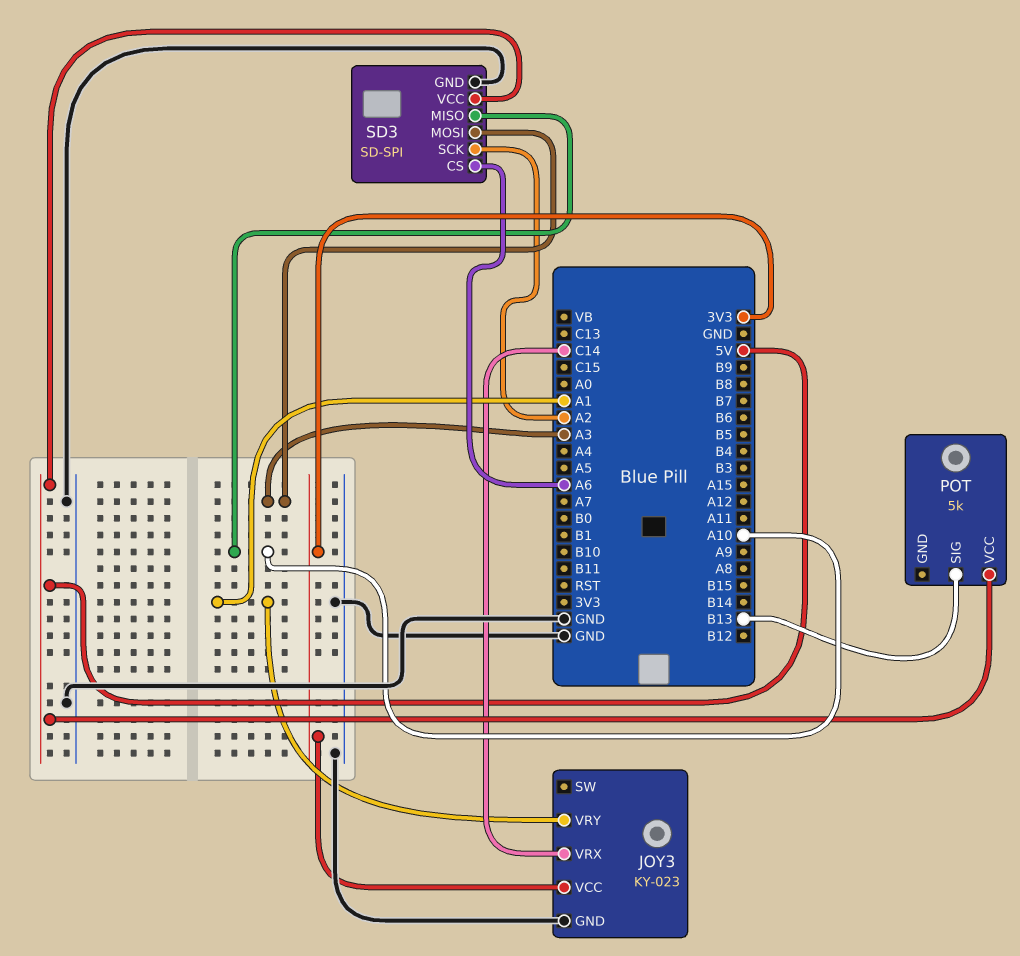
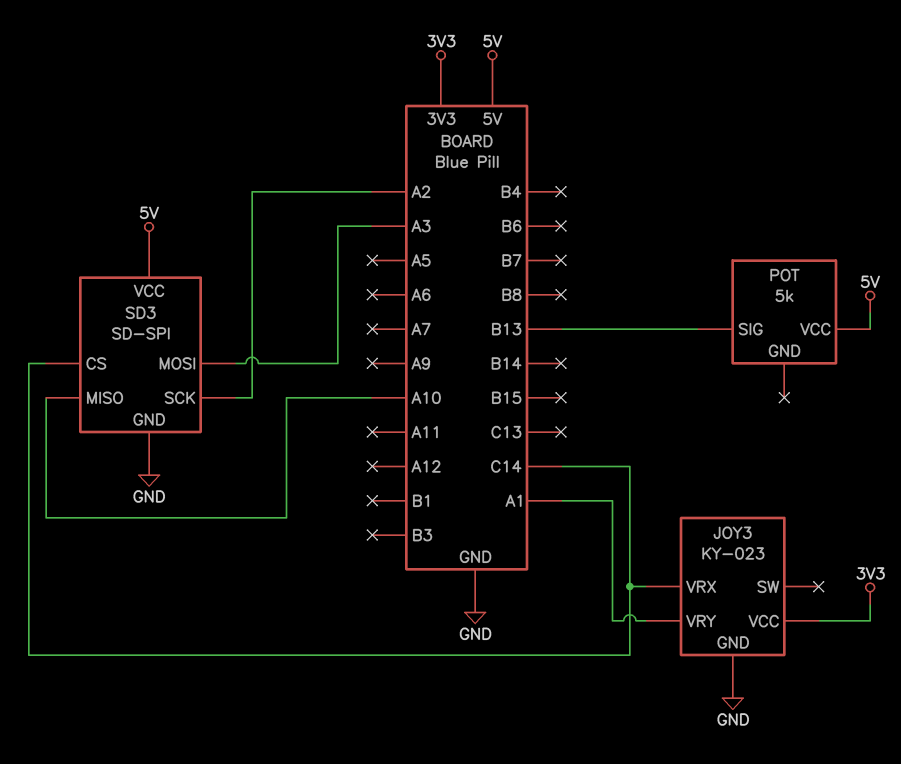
SD3 pin CS: A6 -> C14

